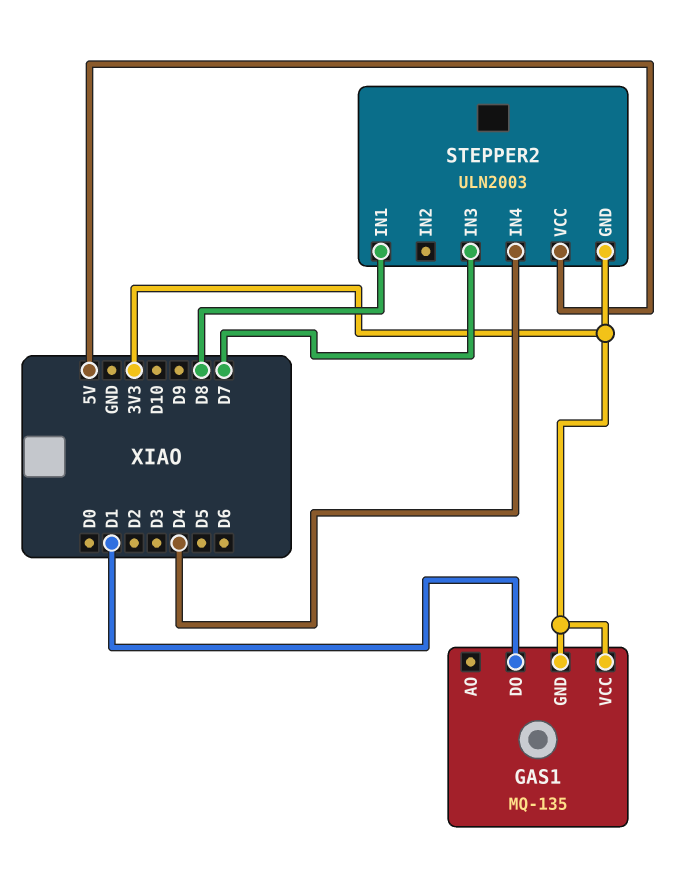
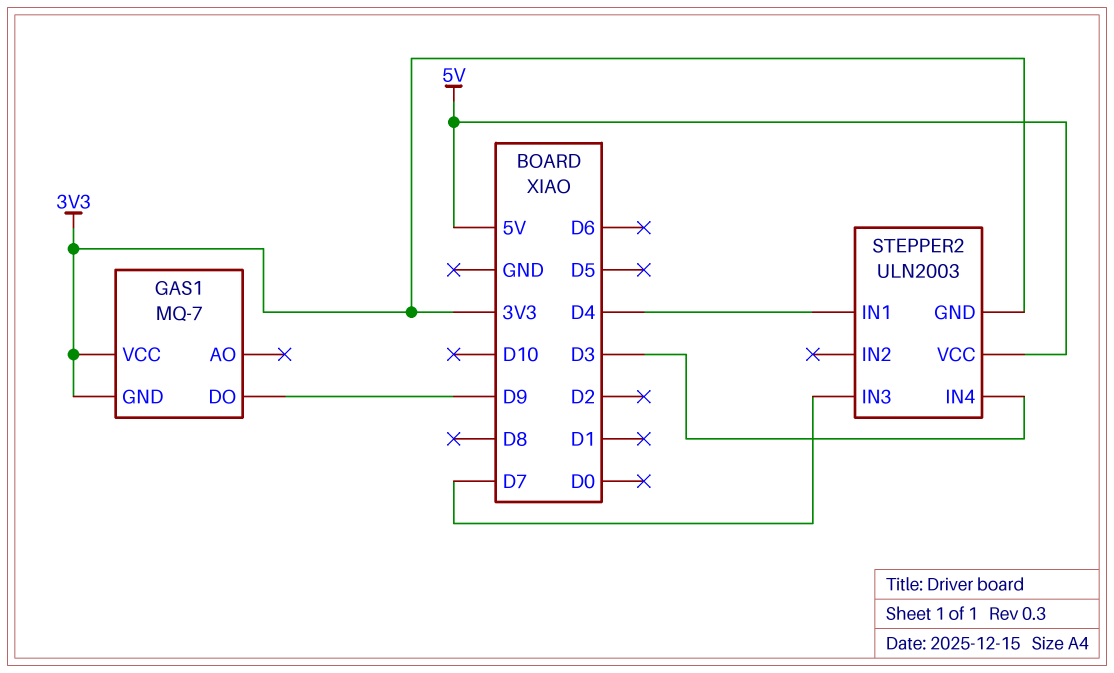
GAS1: MQ-135 -> MQ-7
GAS1 pin DO: D1 -> D9
STEPPER2 pin IN1: D8 -> D4
STEPPER2 pin IN4: D4 -> D3

